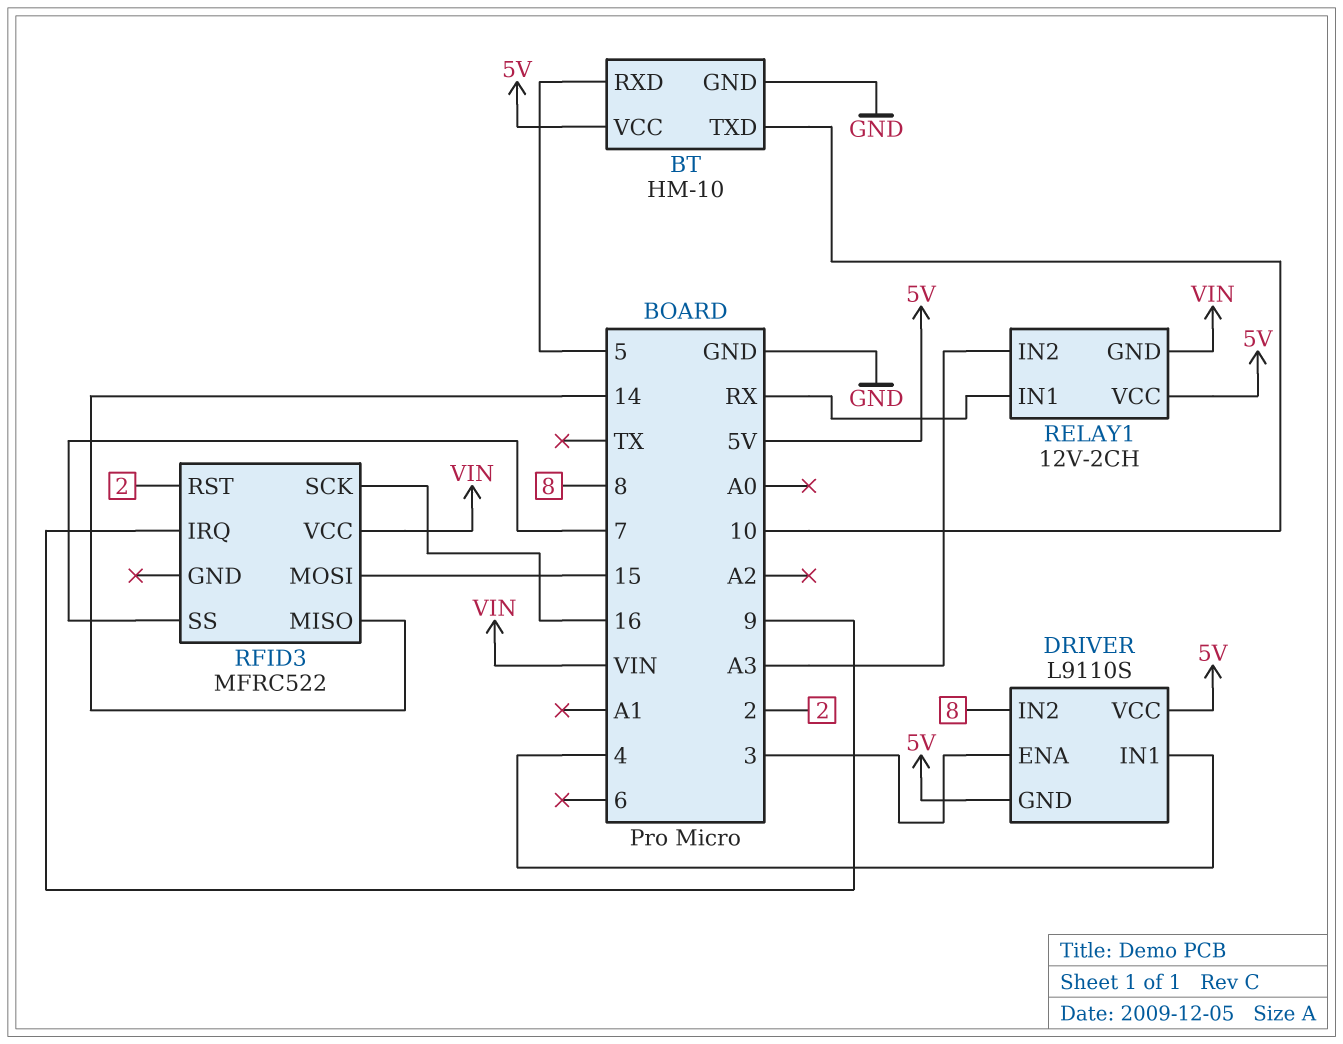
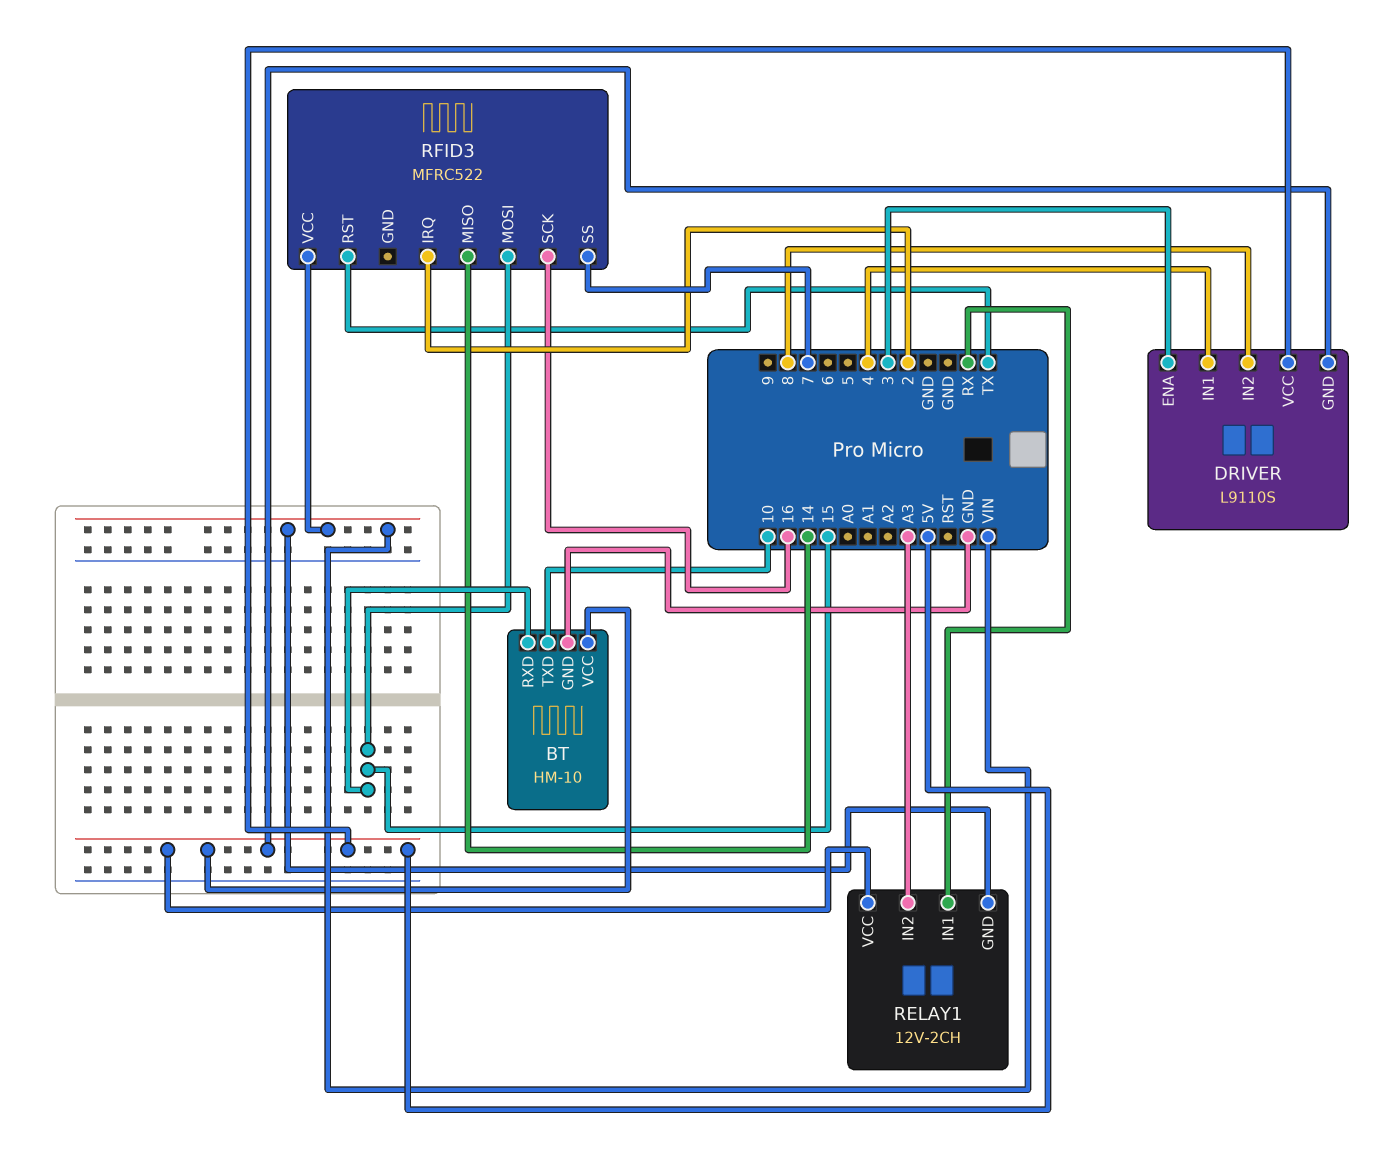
BT pin RXD: 5 -> 15
RFID3 pin IRQ: 9 -> 2
RFID3 pin RST: 2 -> TX

